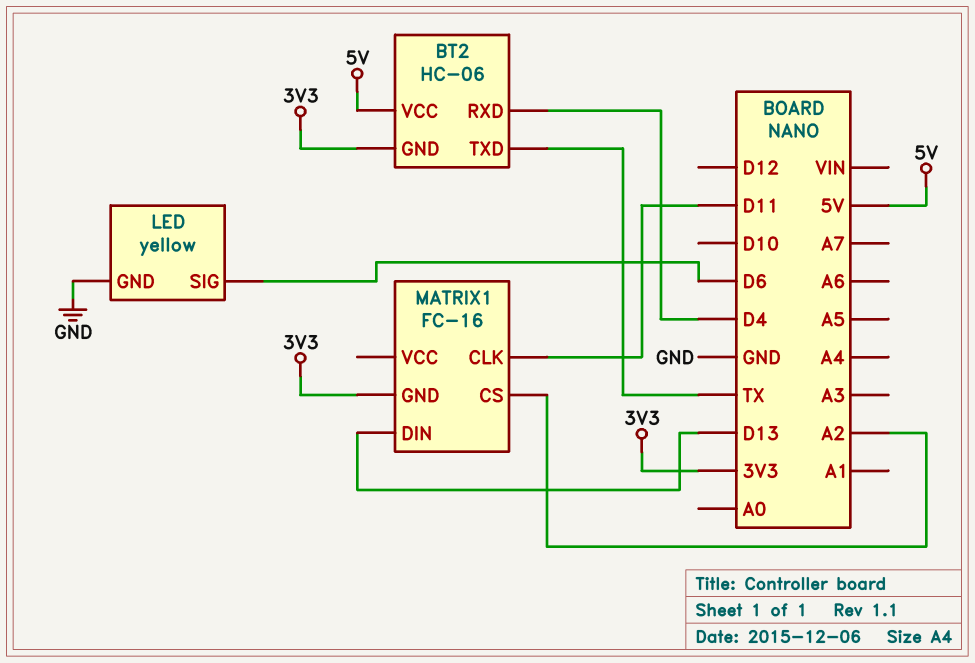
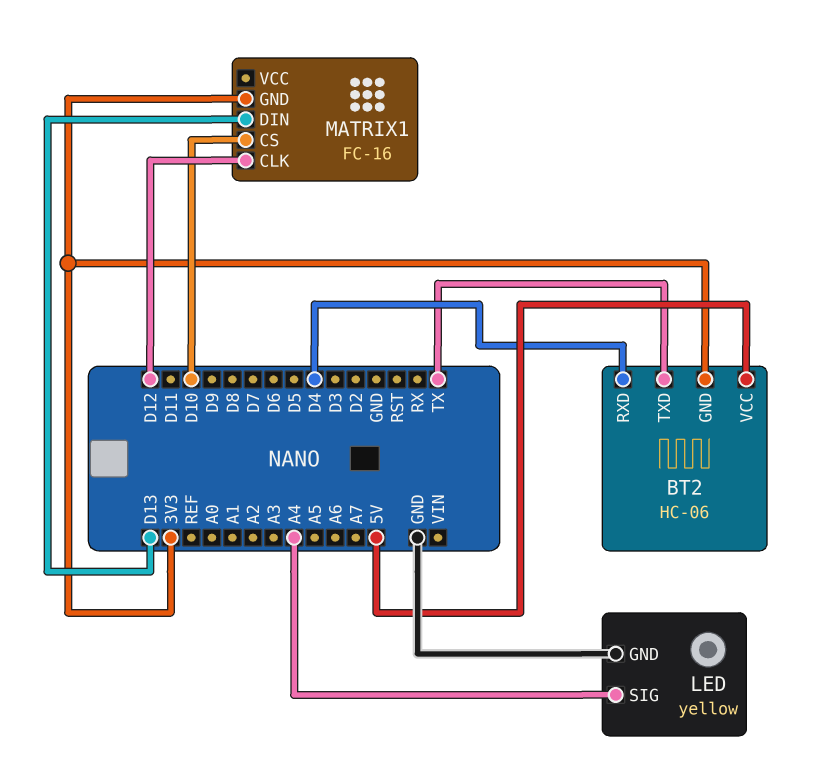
LED pin SIG: D6 -> A4
MATRIX1 pin CLK: D11 -> D12
MATRIX1 pin CS: A2 -> D10

